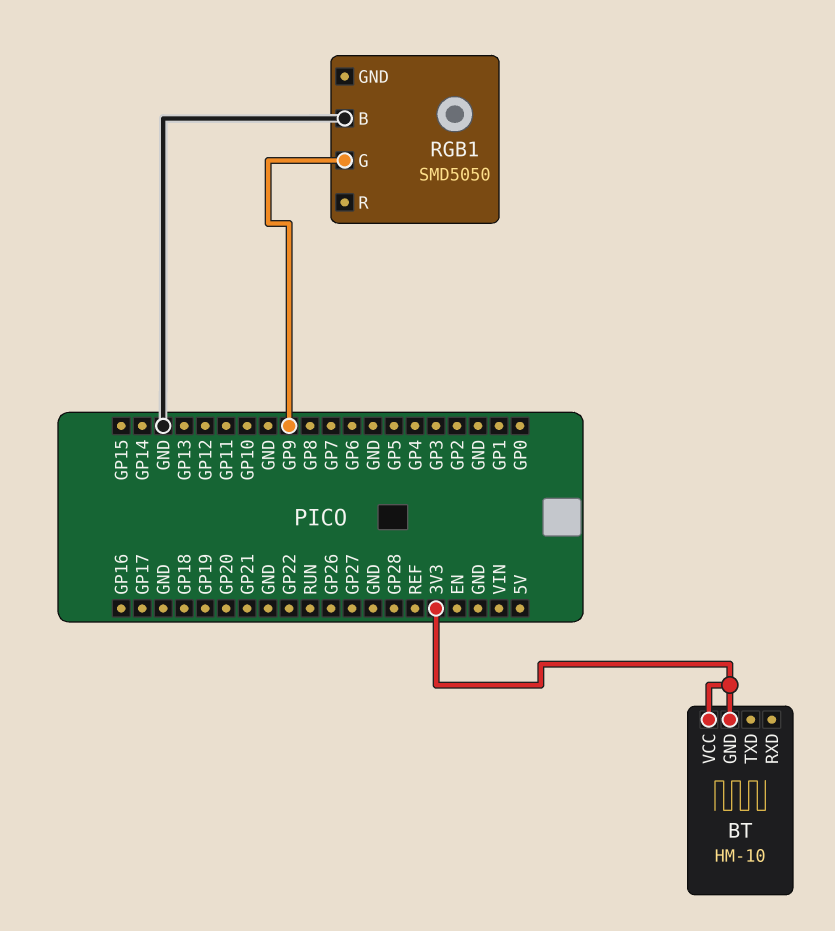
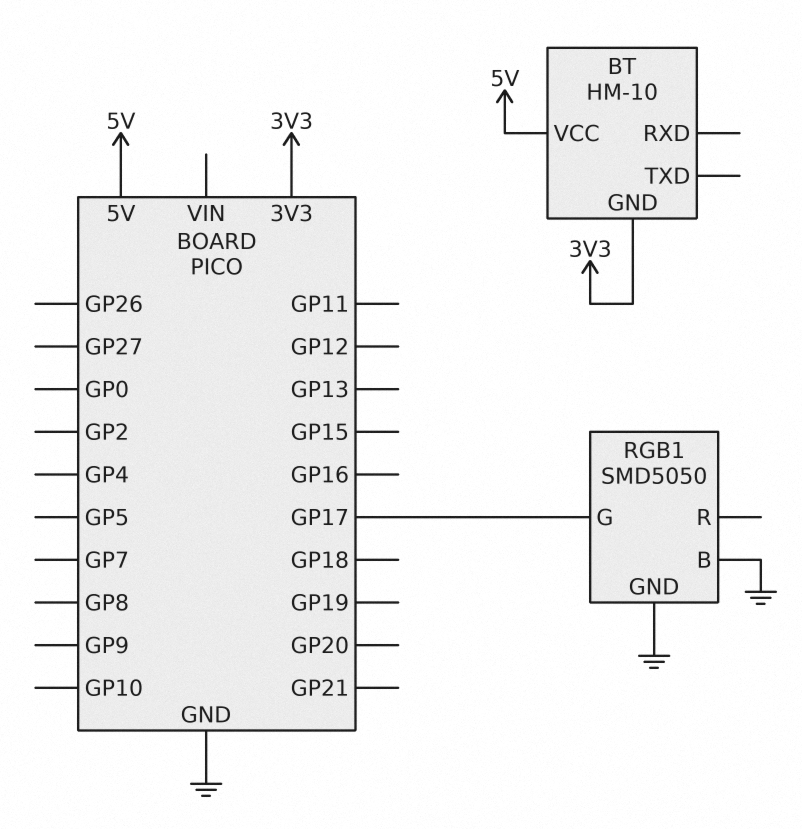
BT pin VCC: 3V3 -> 5V
RGB1 pin G: GP9 -> GP17
RGB1 pin GND: none -> GND

